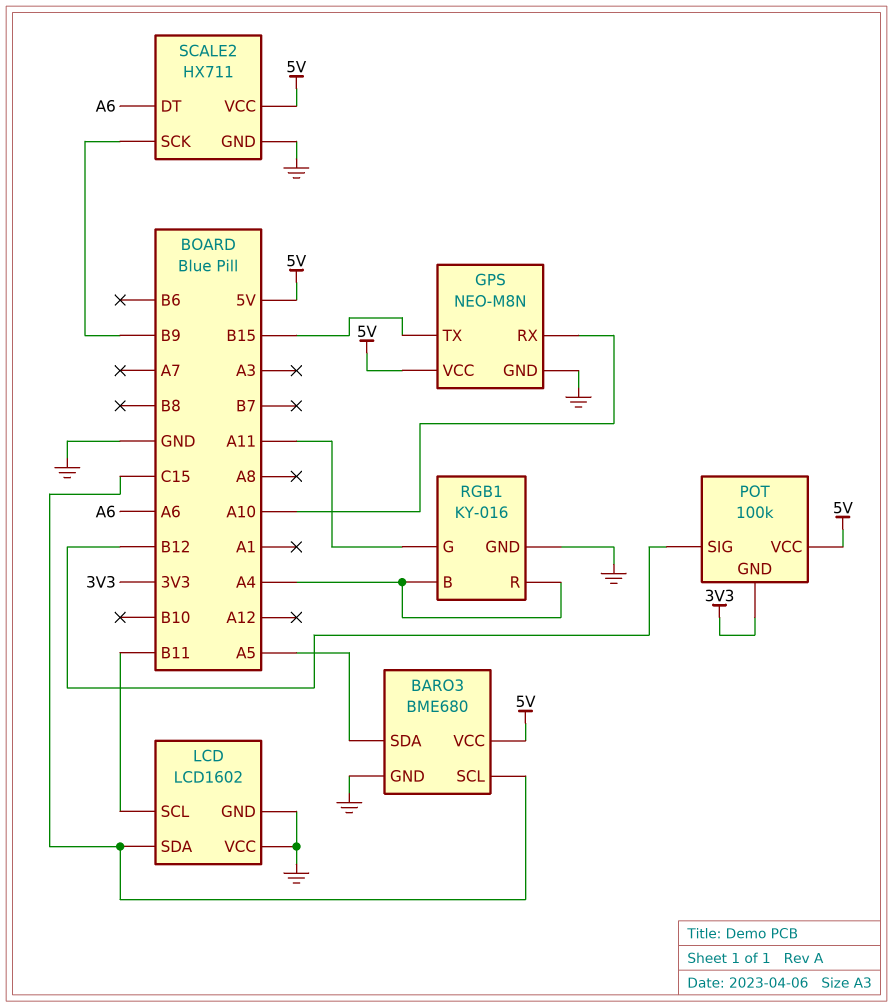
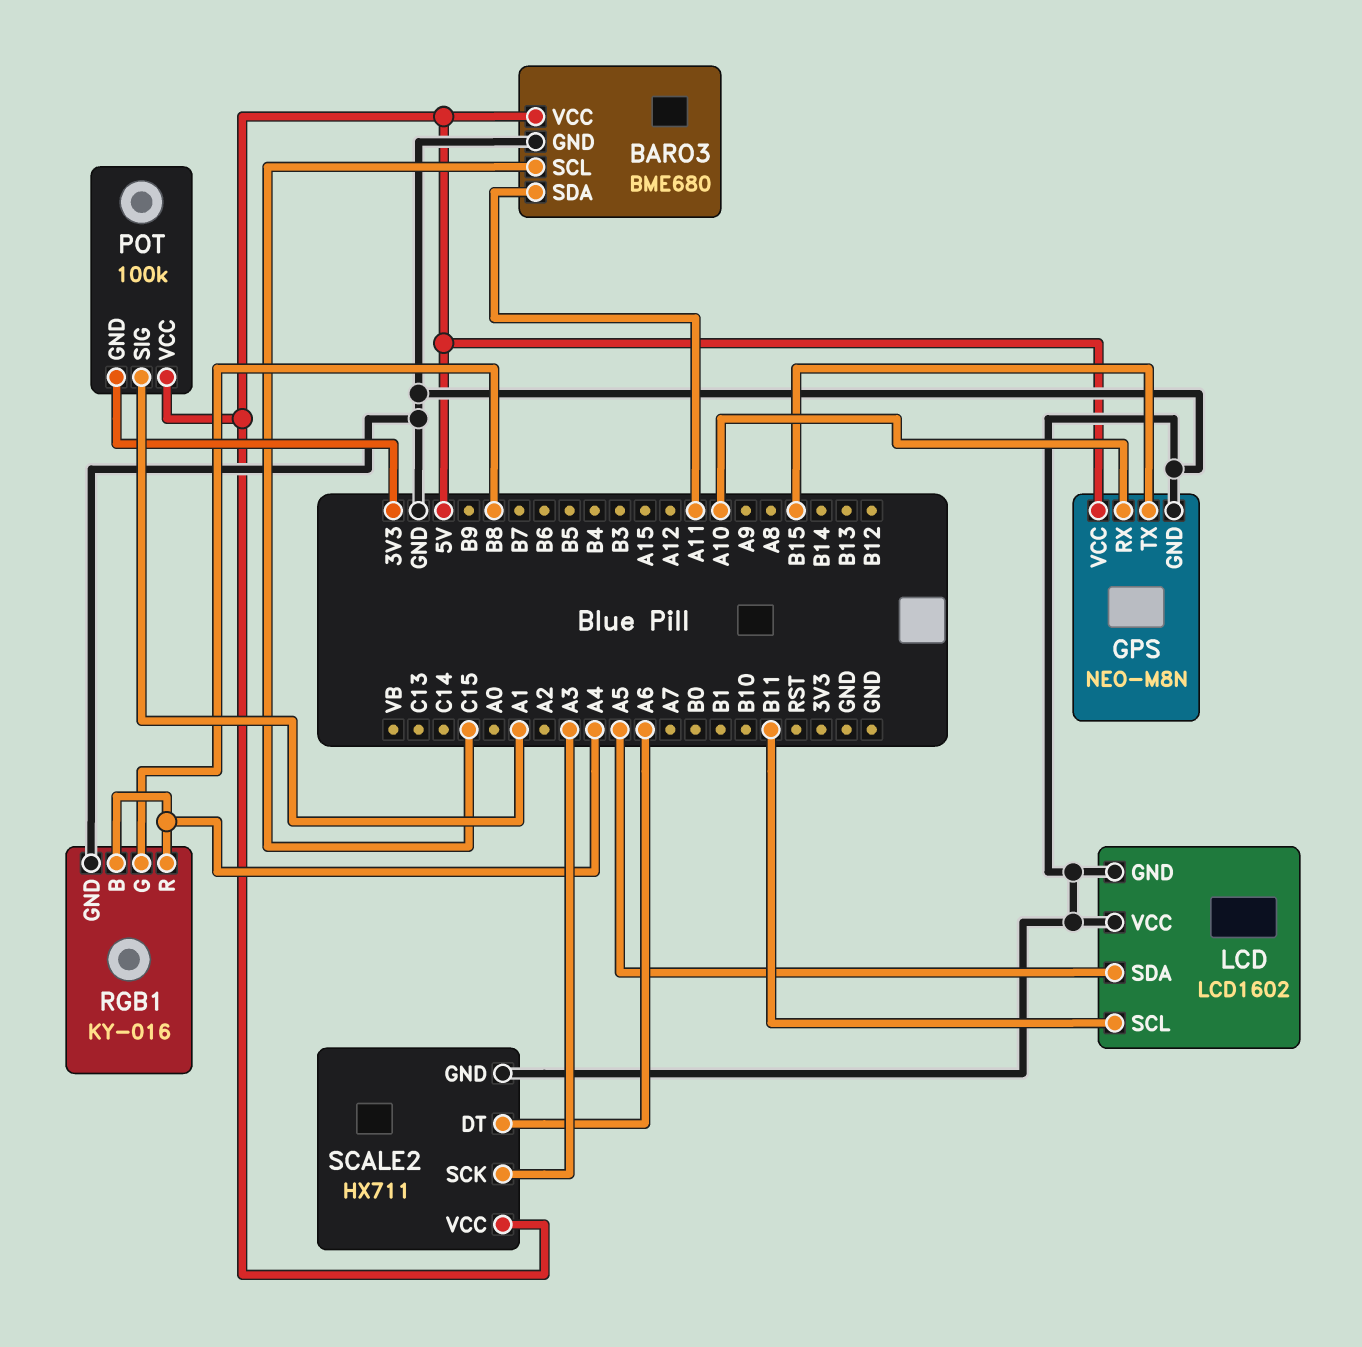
BARO3 pin SDA: A5 -> A11
LCD pin SDA: C15 -> A5
POT pin SIG: B12 -> A1
RGB1 pin G: A11 -> B8
SCALE2 pin SCK: B9 -> A3

